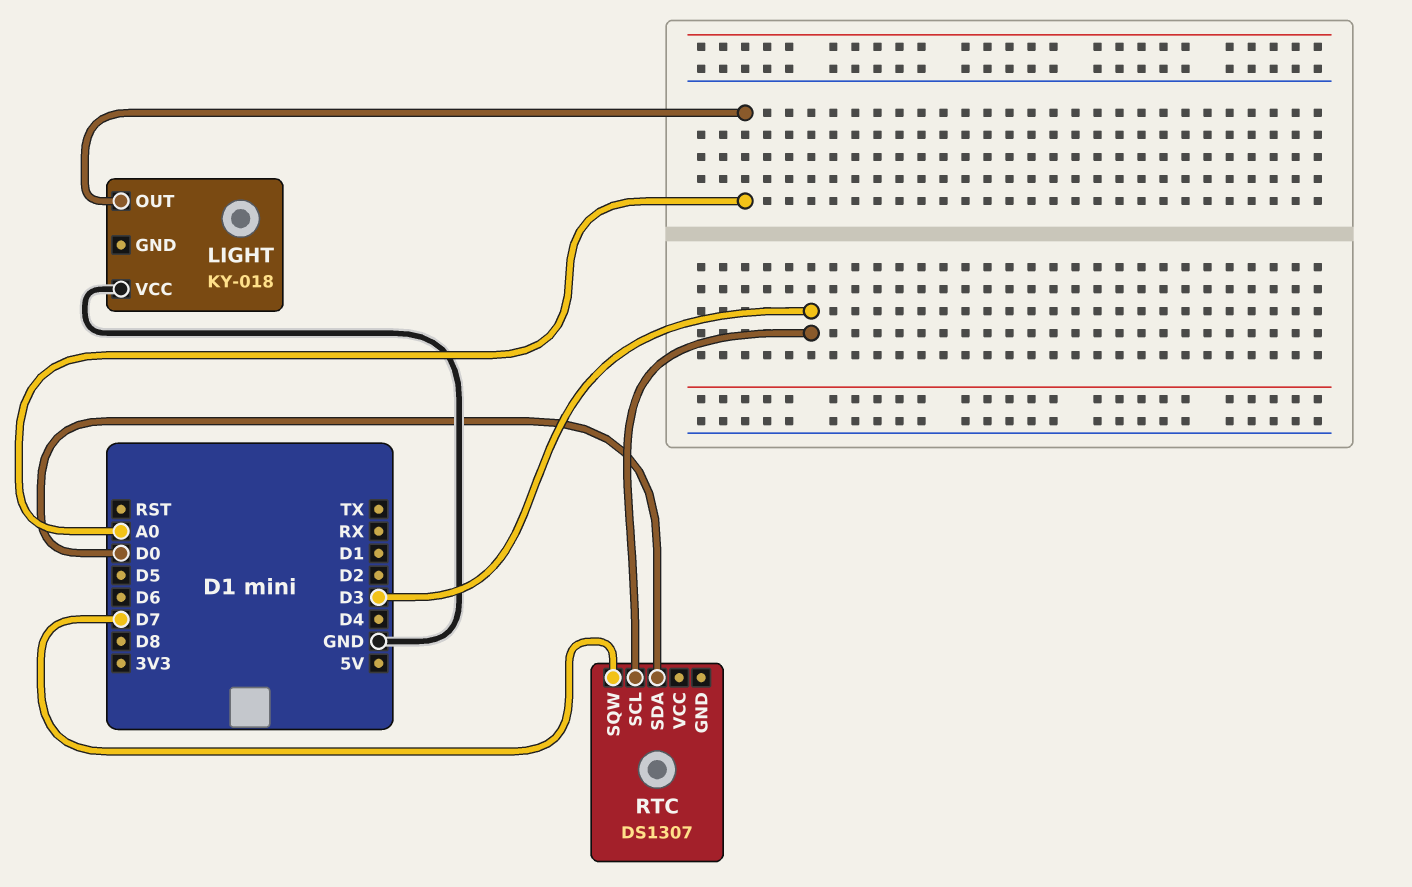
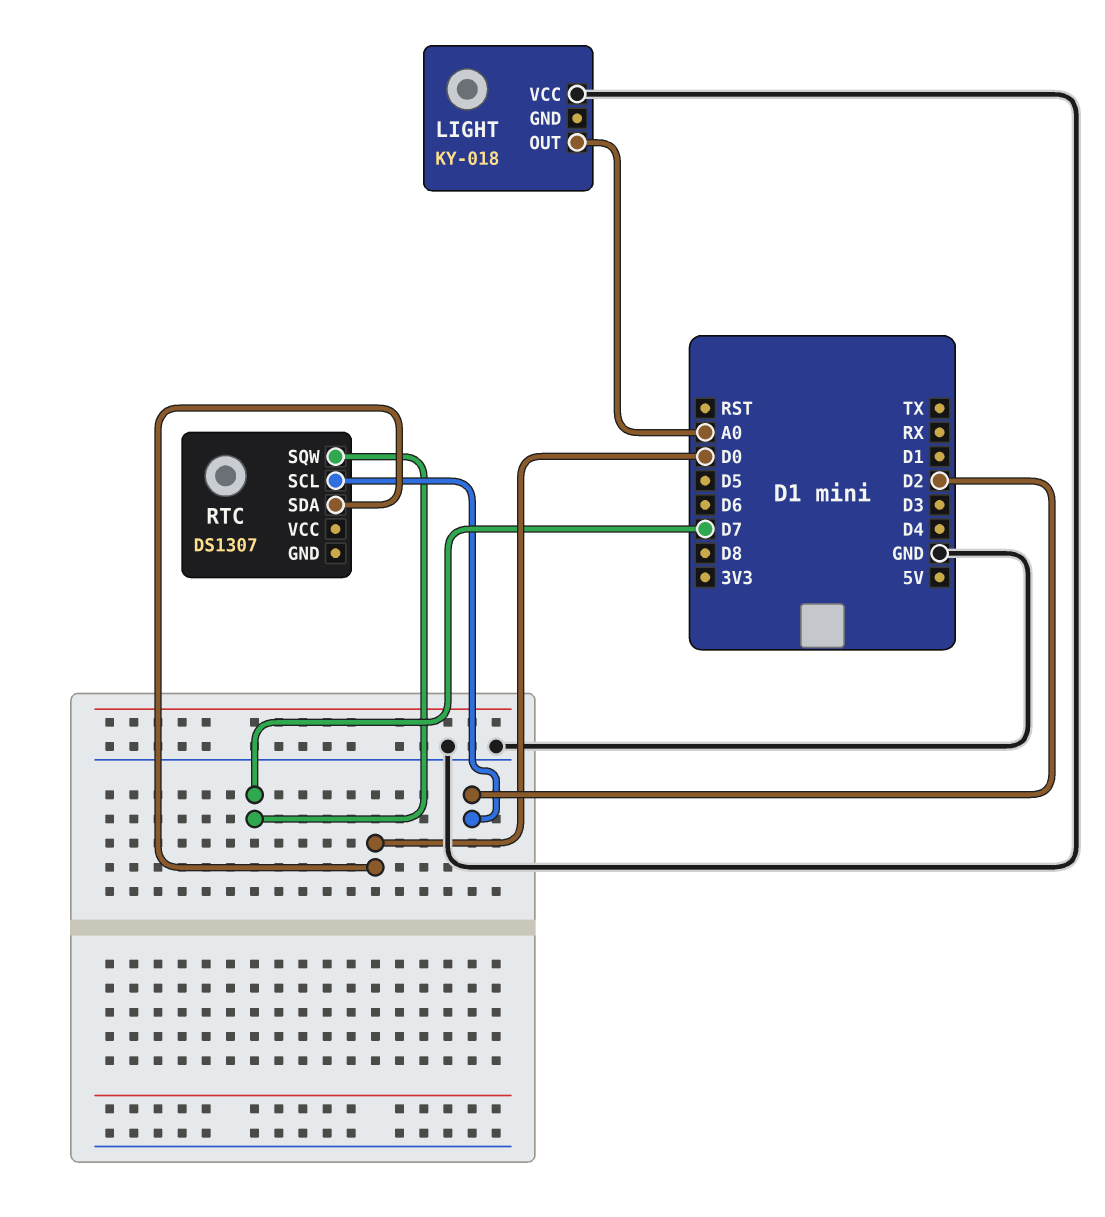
RTC pin SCL: D3 -> D2

